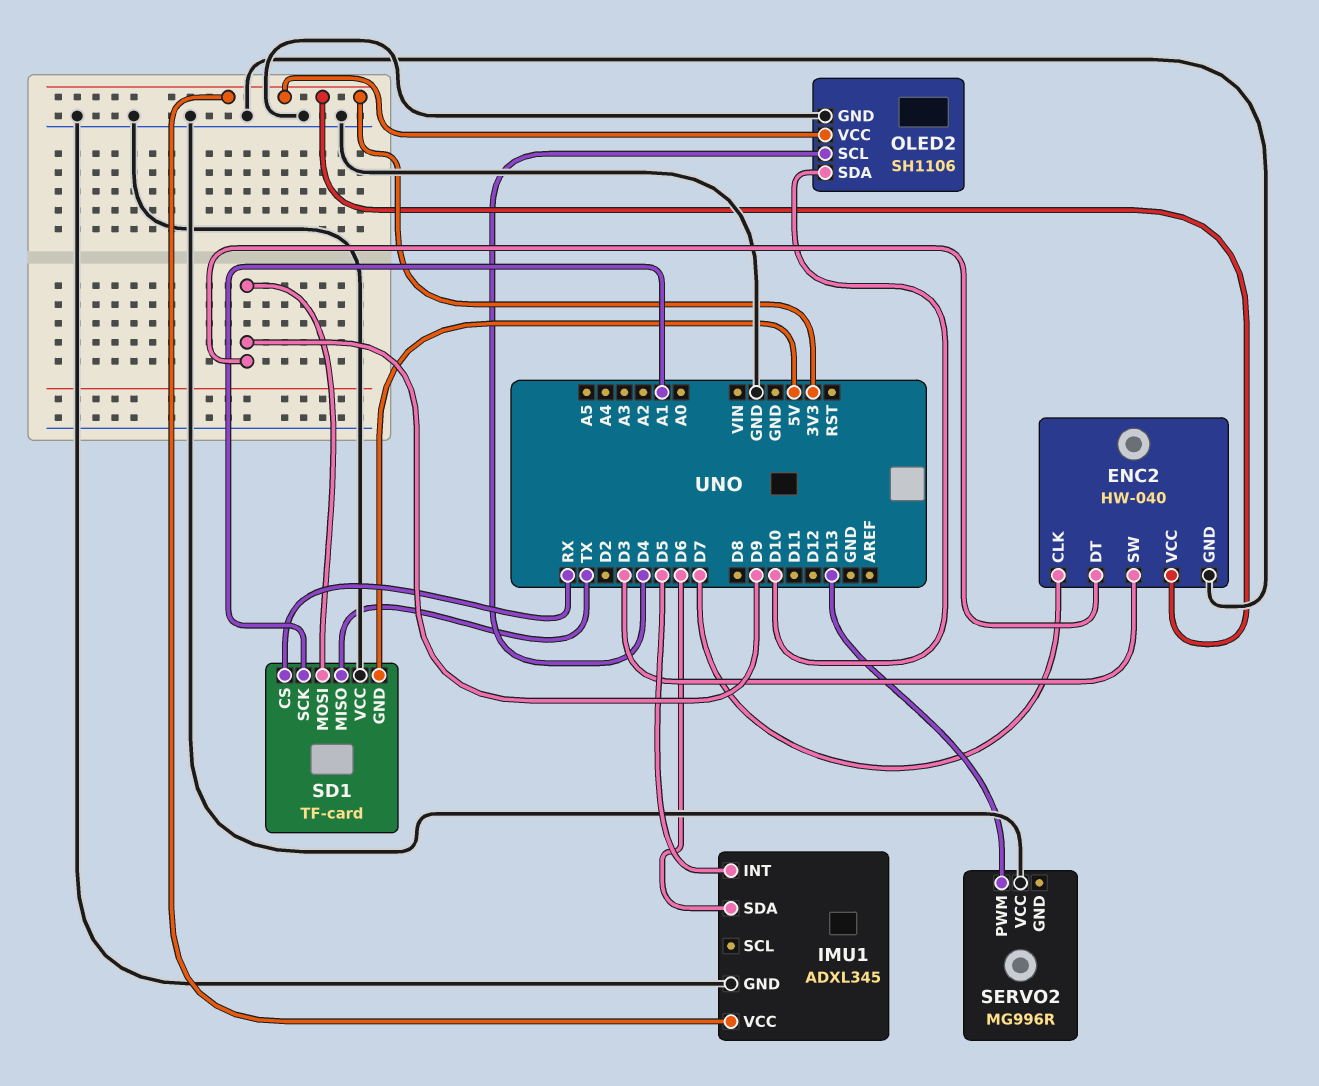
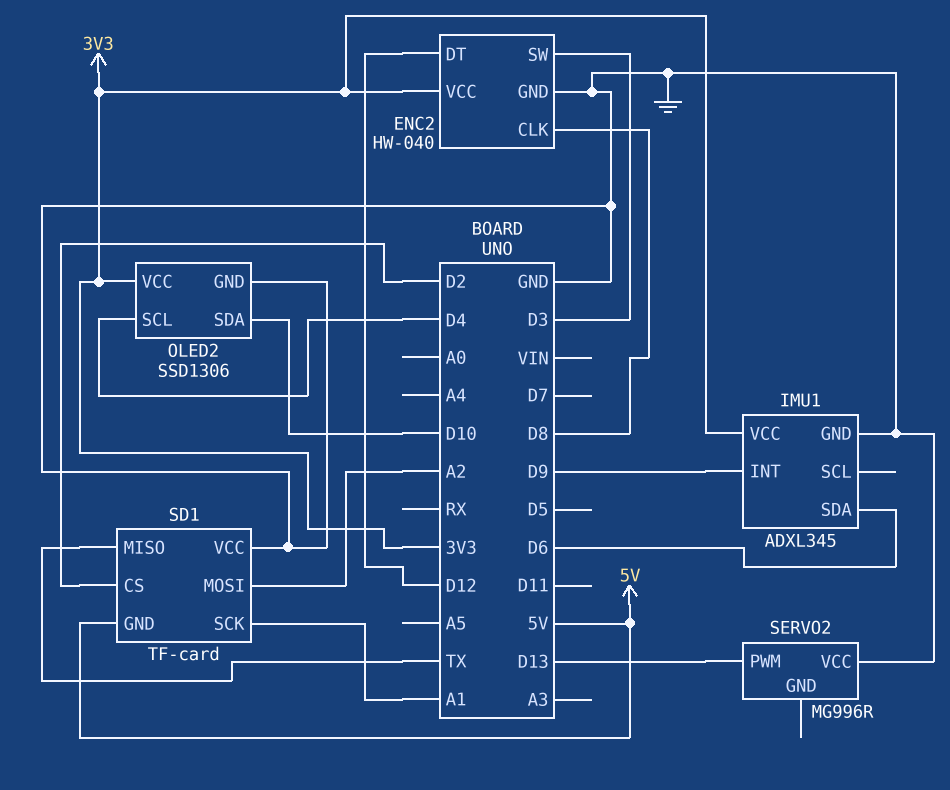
ENC2 pin CLK: D7 -> D8
ENC2 pin DT: D9 -> D12
IMU1 pin INT: D5 -> D9
OLED2: SH1106 -> SSD1306
SD1 pin CS: RX -> D2
SD1 pin MOSI: D9 -> A2

